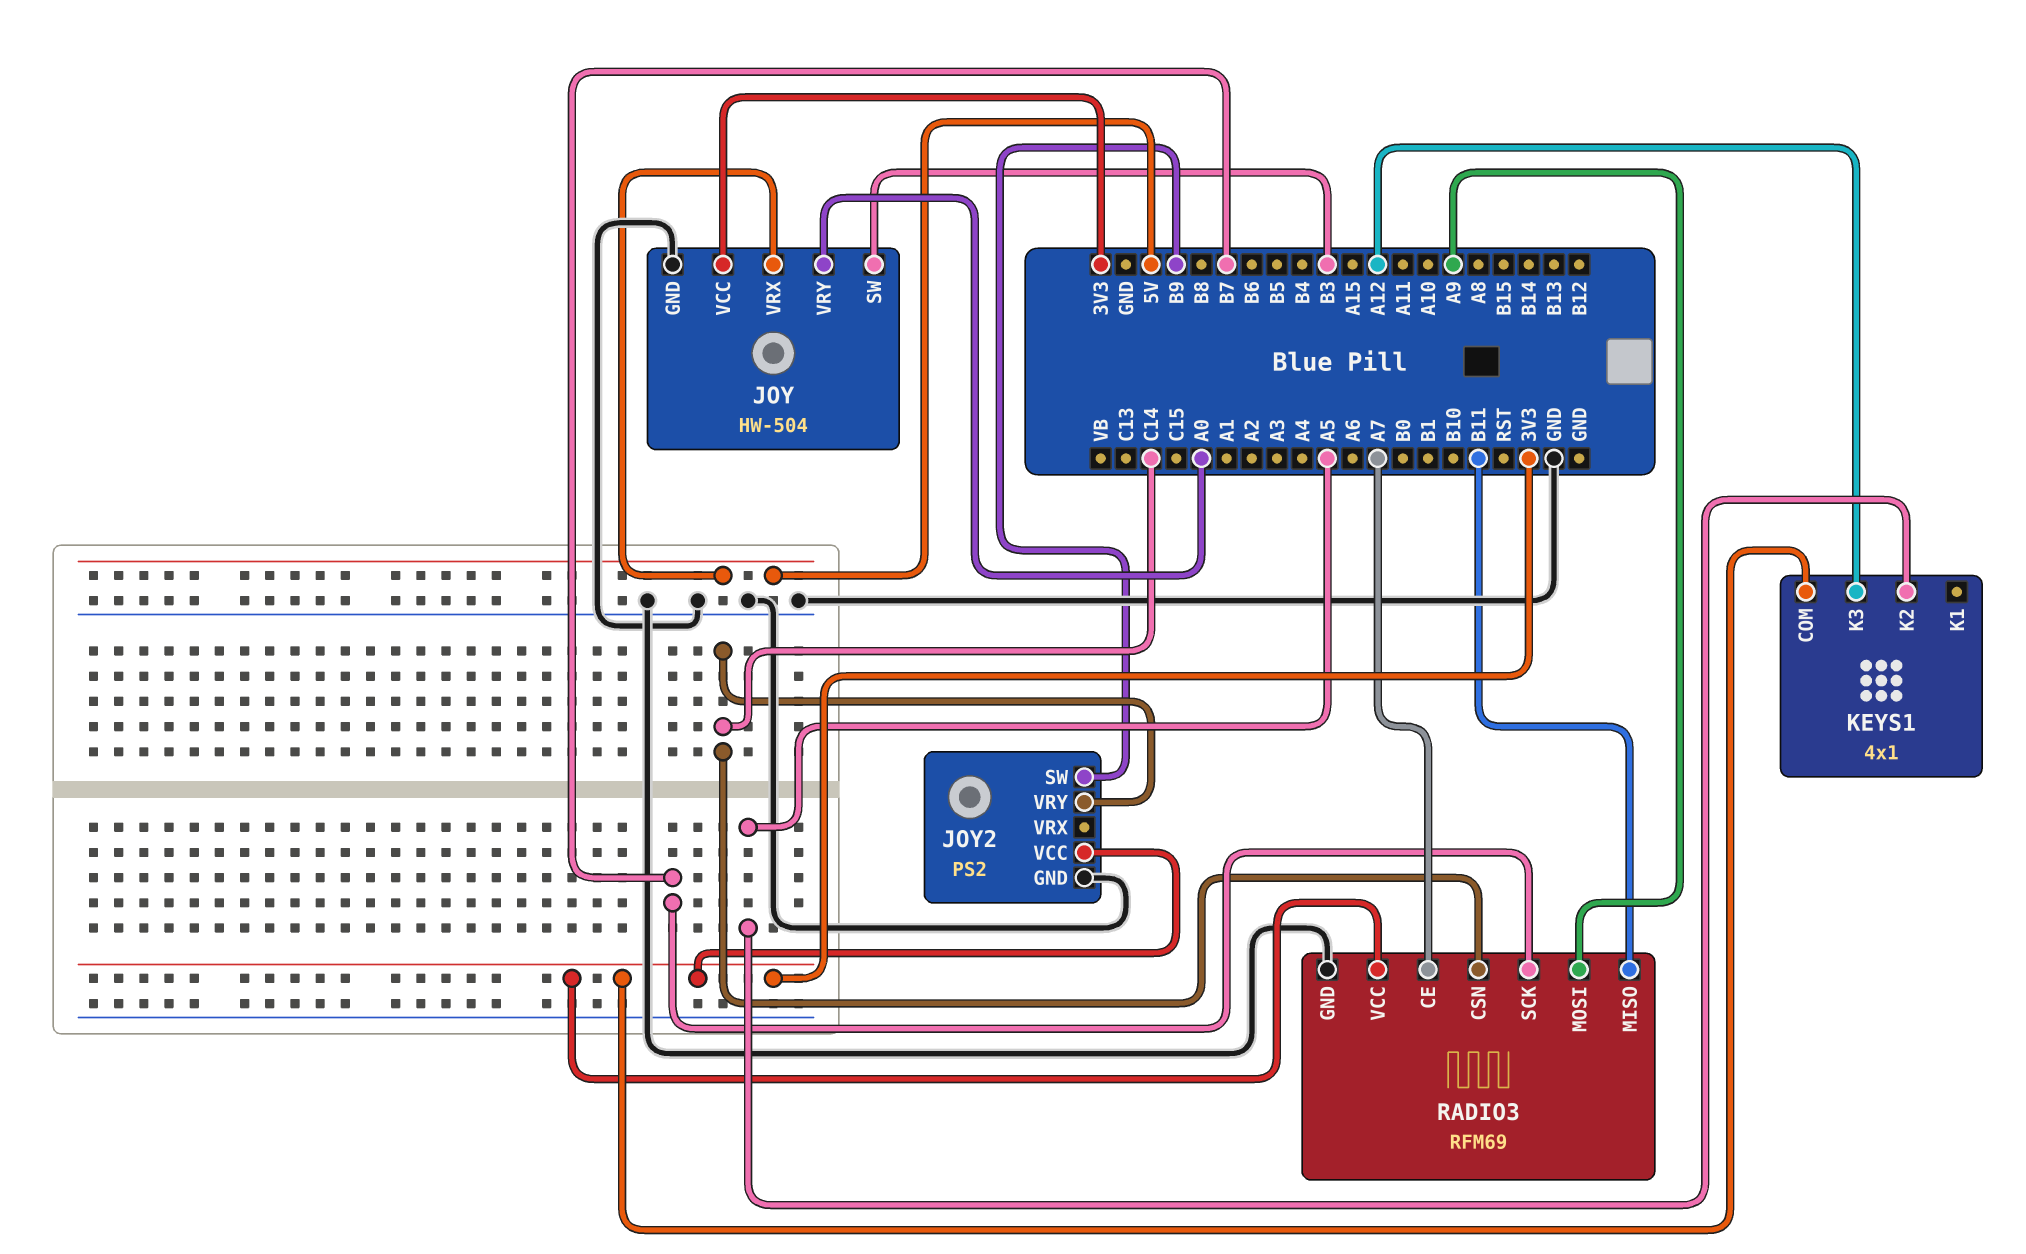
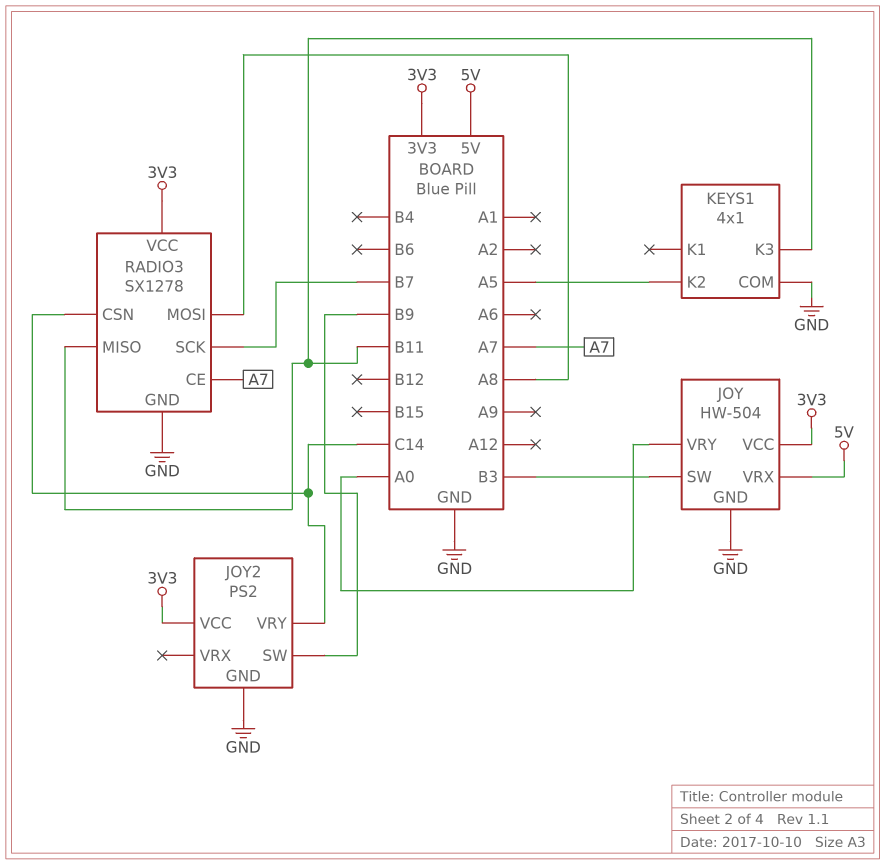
KEYS1 pin COM: 3V3 -> GND
KEYS1 pin K3: A12 -> B11
RADIO3: RFM69 -> SX1278
RADIO3 pin MOSI: A9 -> A8

